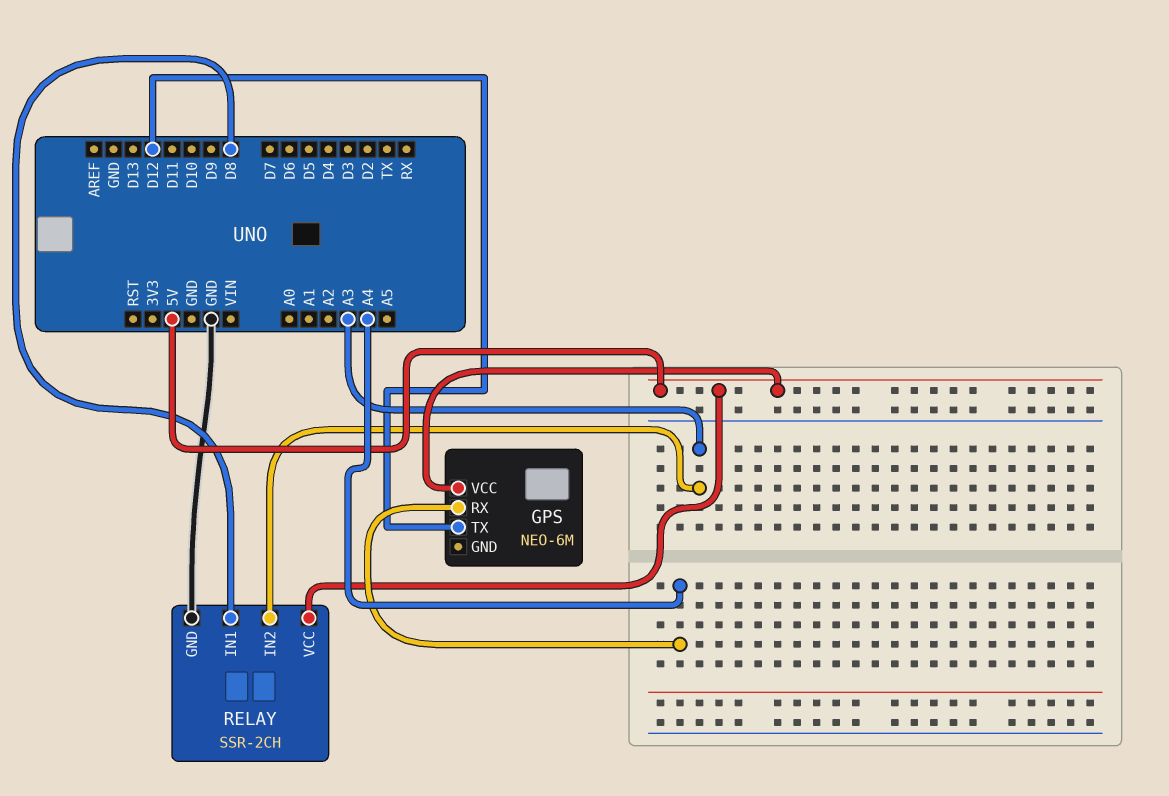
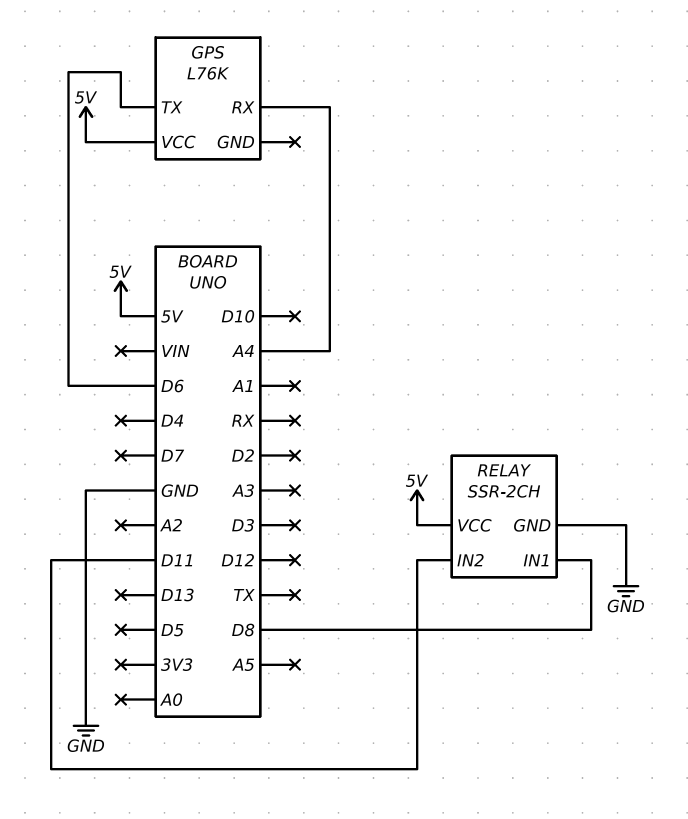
GPS: NEO-6M -> L76K
GPS pin TX: D12 -> D6
RELAY pin IN2: A3 -> D11

